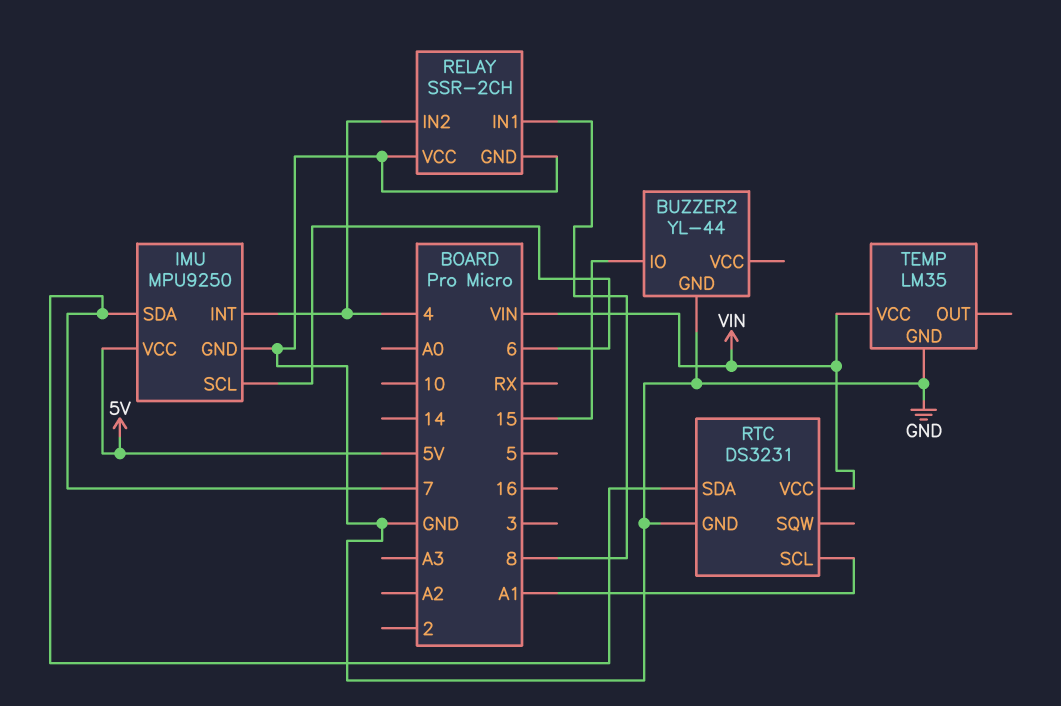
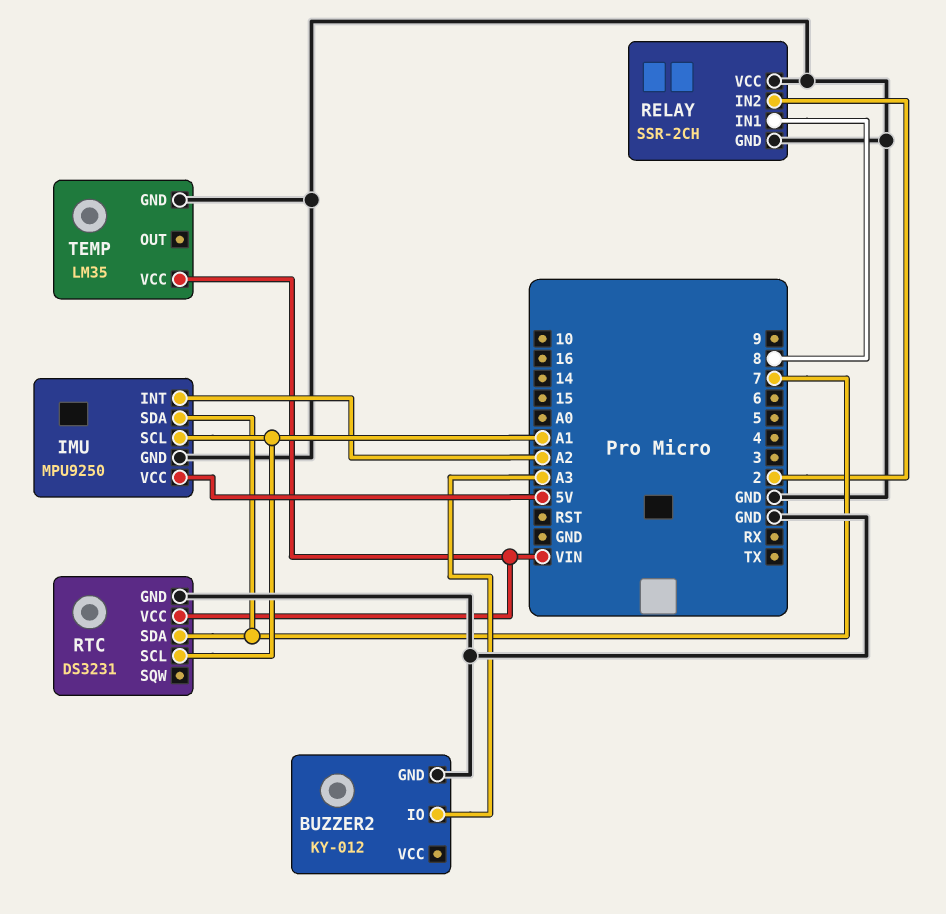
BUZZER2: YL-44 -> KY-012
BUZZER2 pin IO: 15 -> A3
IMU pin INT: 4 -> A2
IMU pin SCL: 6 -> A1
RELAY pin IN2: 4 -> 2

